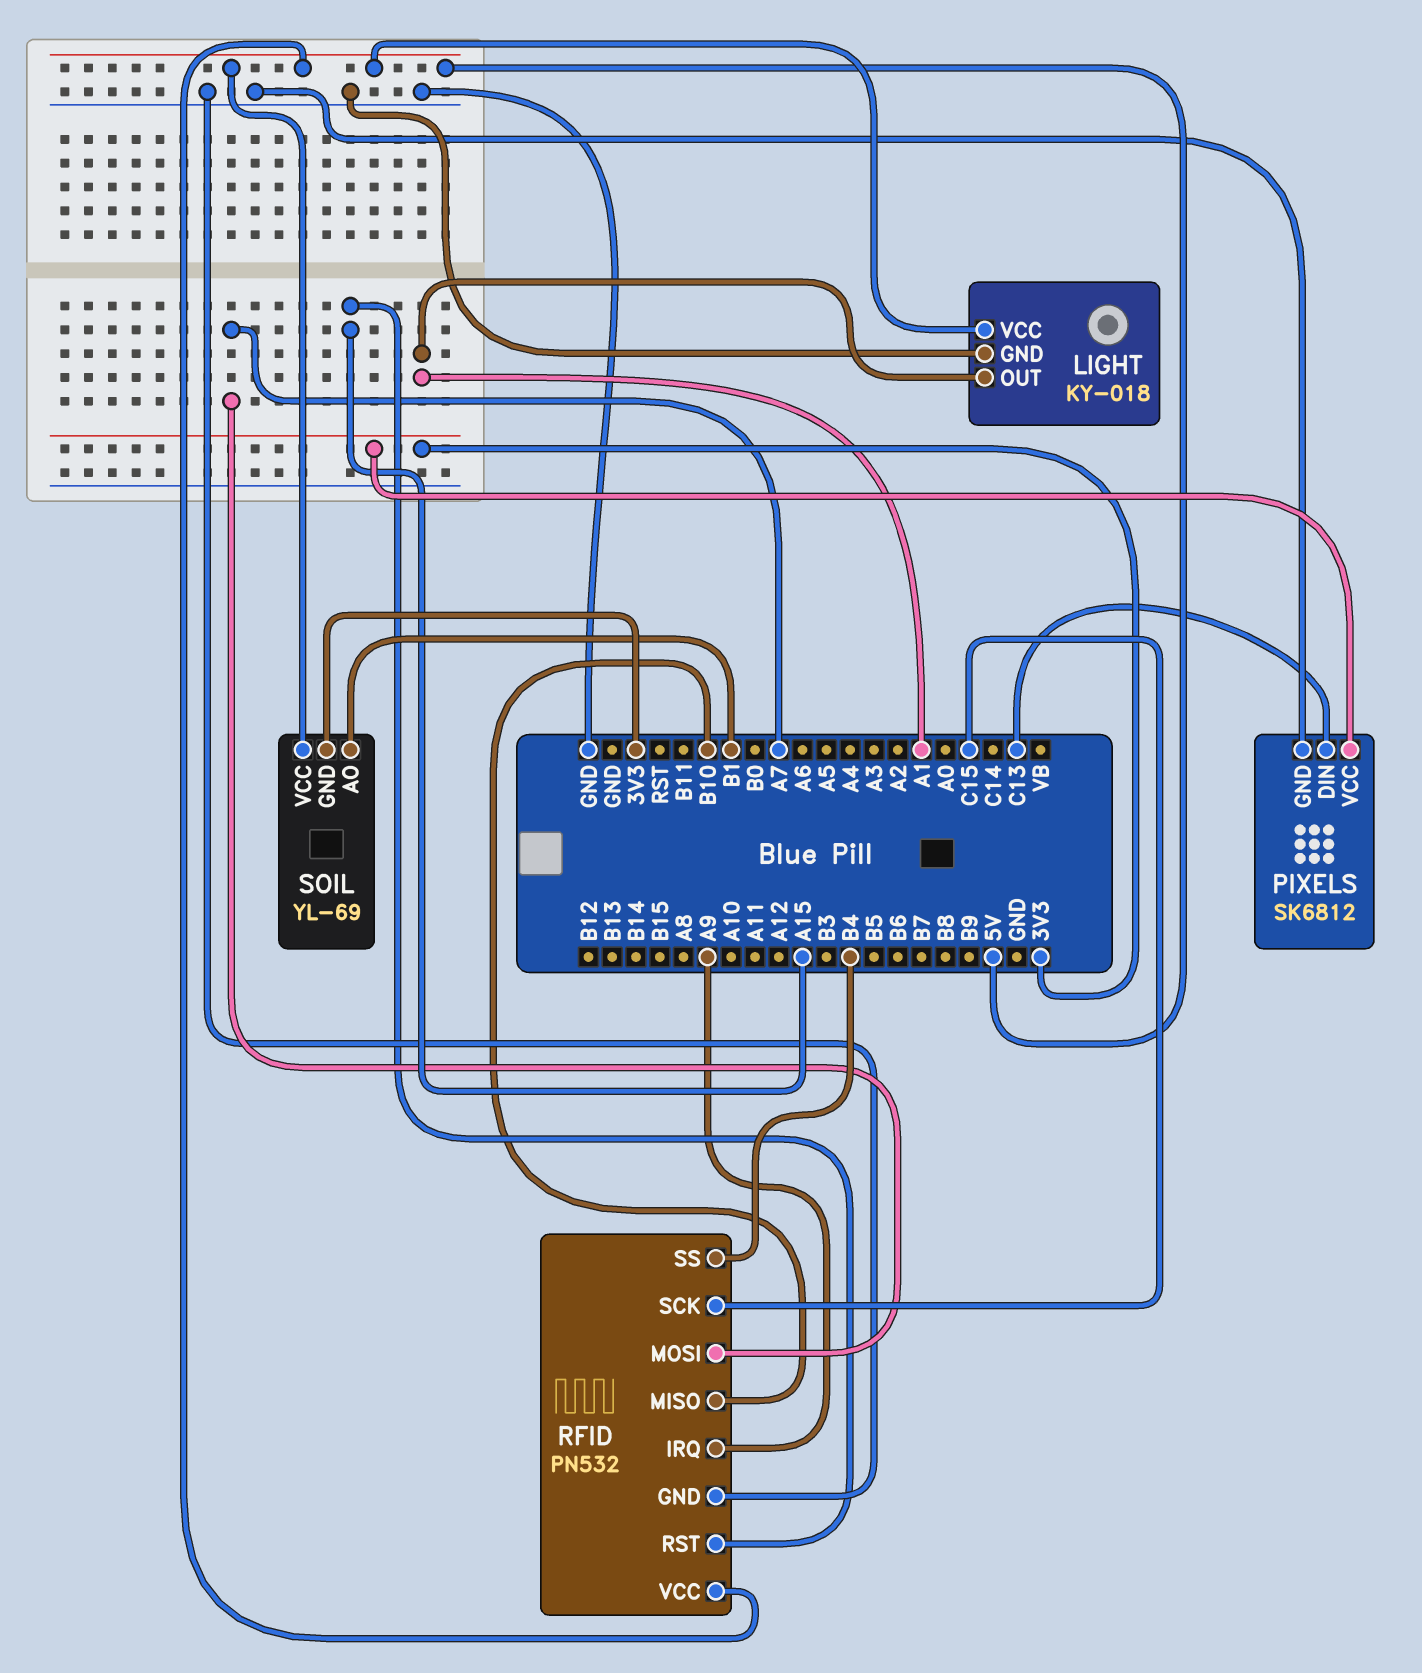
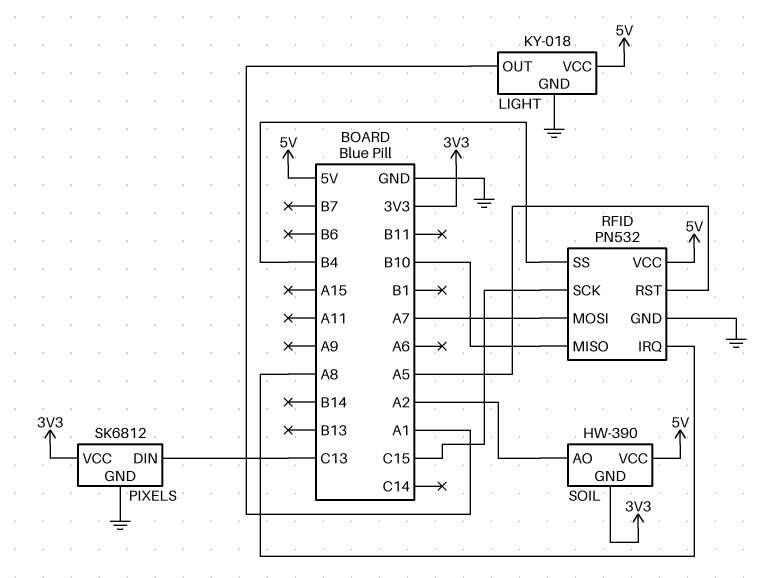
RFID pin IRQ: A9 -> A8
RFID pin RST: A15 -> A5
SOIL: YL-69 -> HW-390
SOIL pin AO: B1 -> A2

